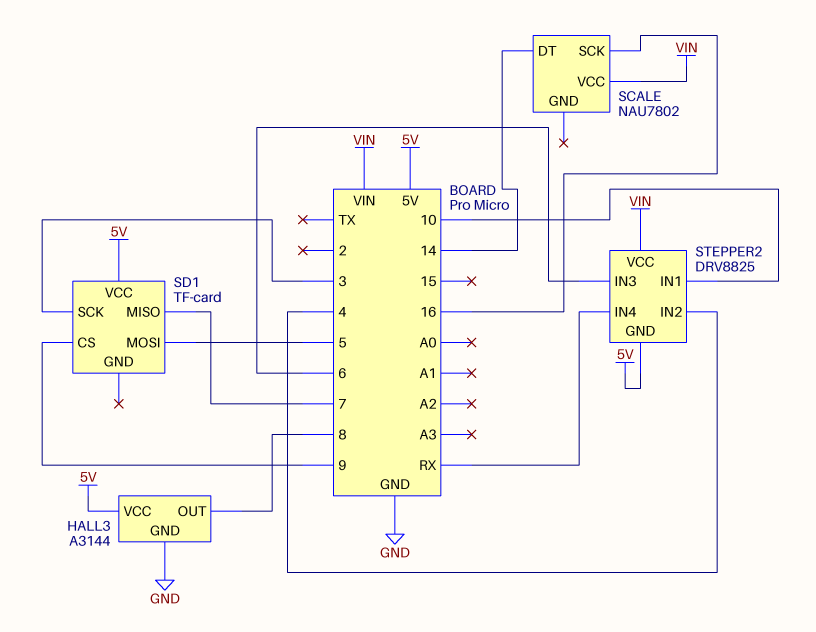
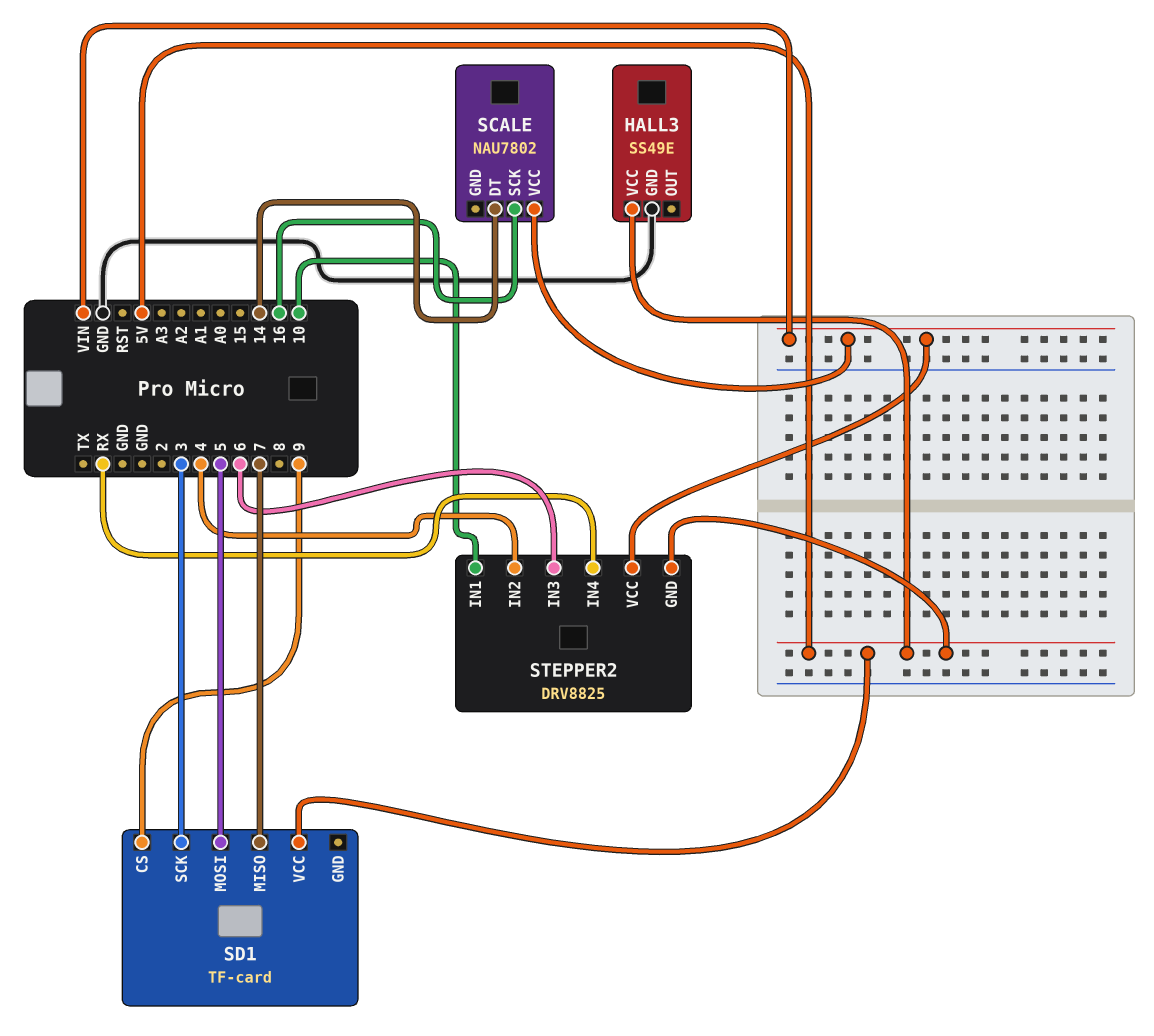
HALL3: A3144 -> SS49E
HALL3 pin OUT: 8 -> none

